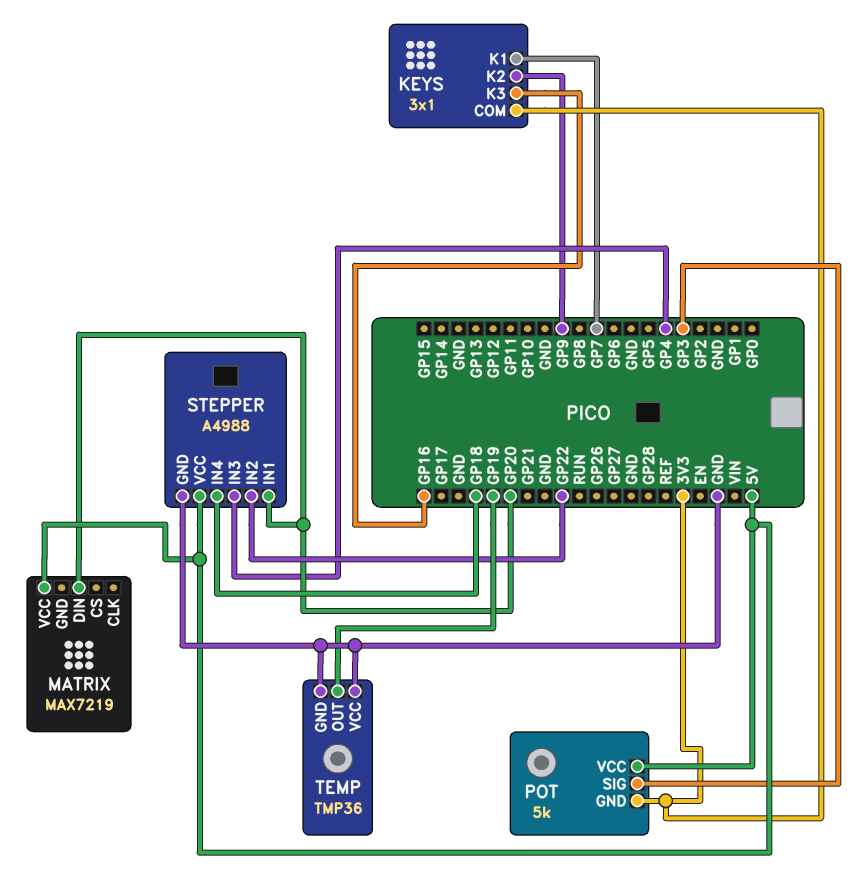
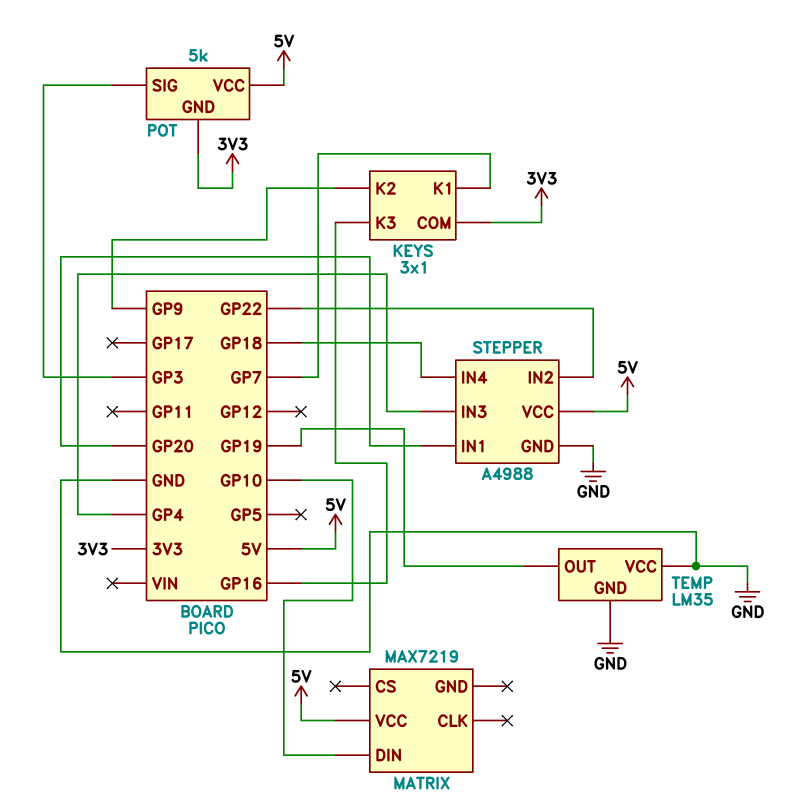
MATRIX pin DIN: GP20 -> GP10
TEMP: TMP36 -> LM35

